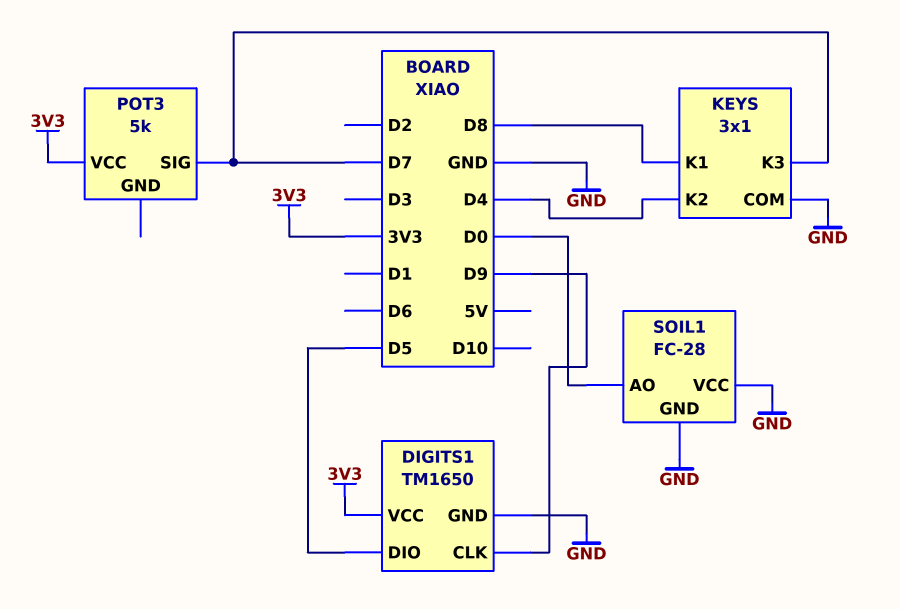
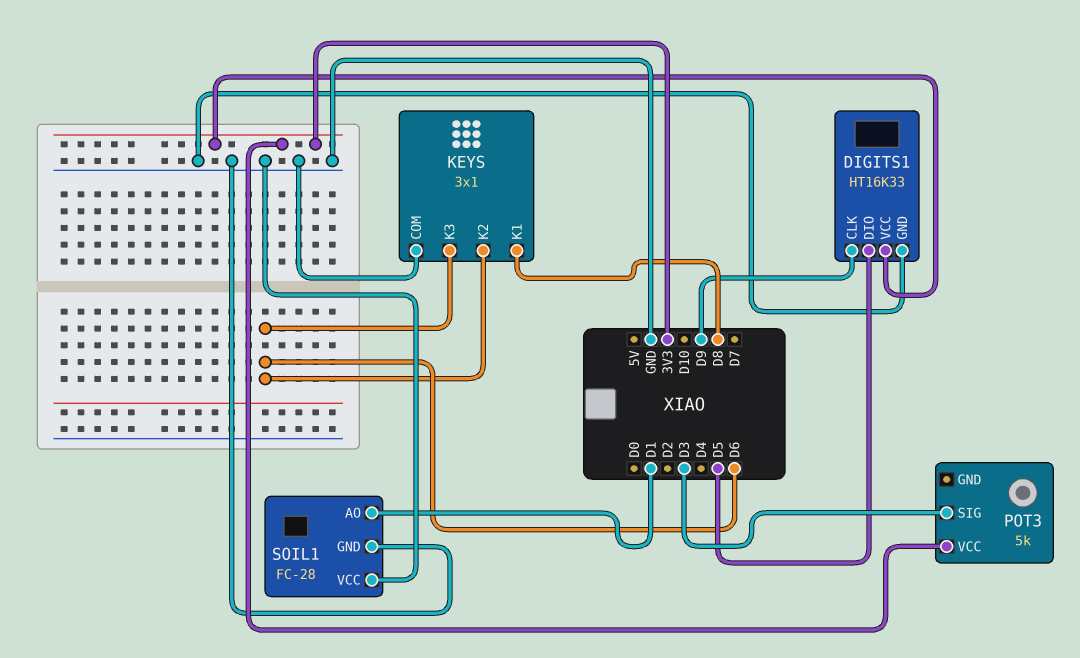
DIGITS1: TM1650 -> HT16K33
KEYS pin K2: D4 -> D6
KEYS pin K3: D7 -> D6
POT3 pin SIG: D7 -> D3
SOIL1 pin AO: D0 -> D1

